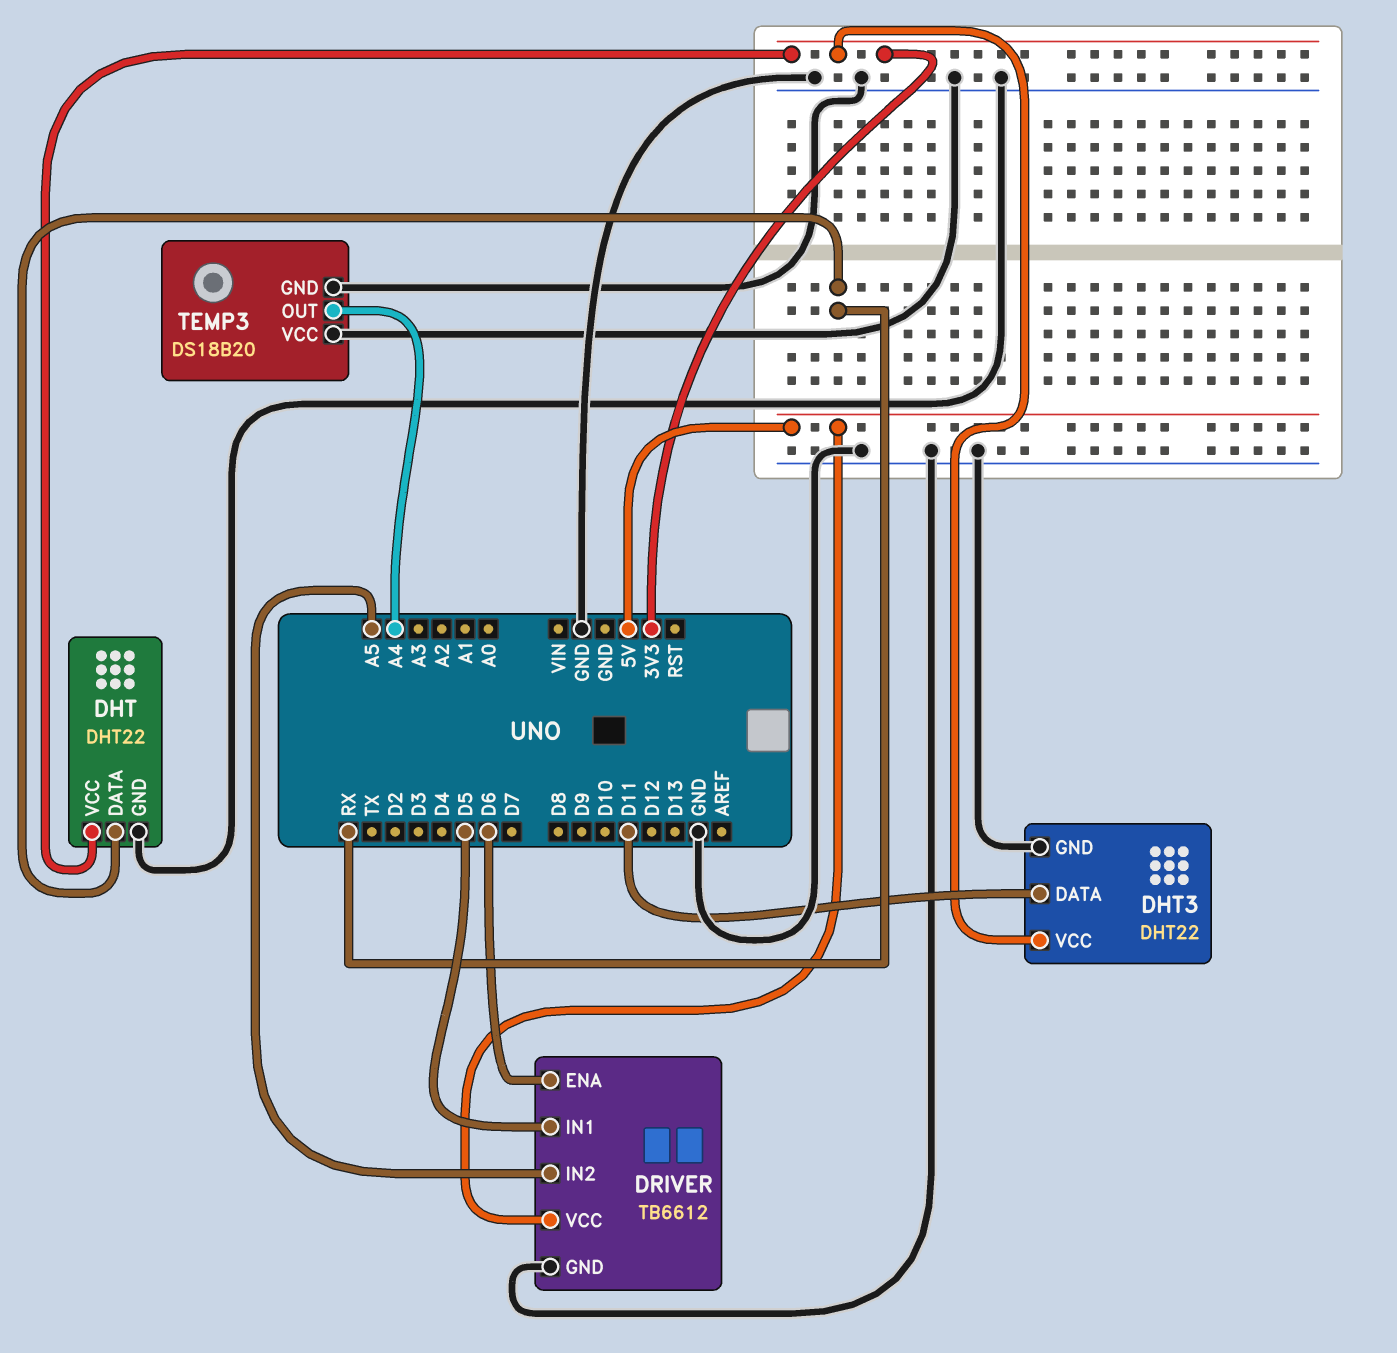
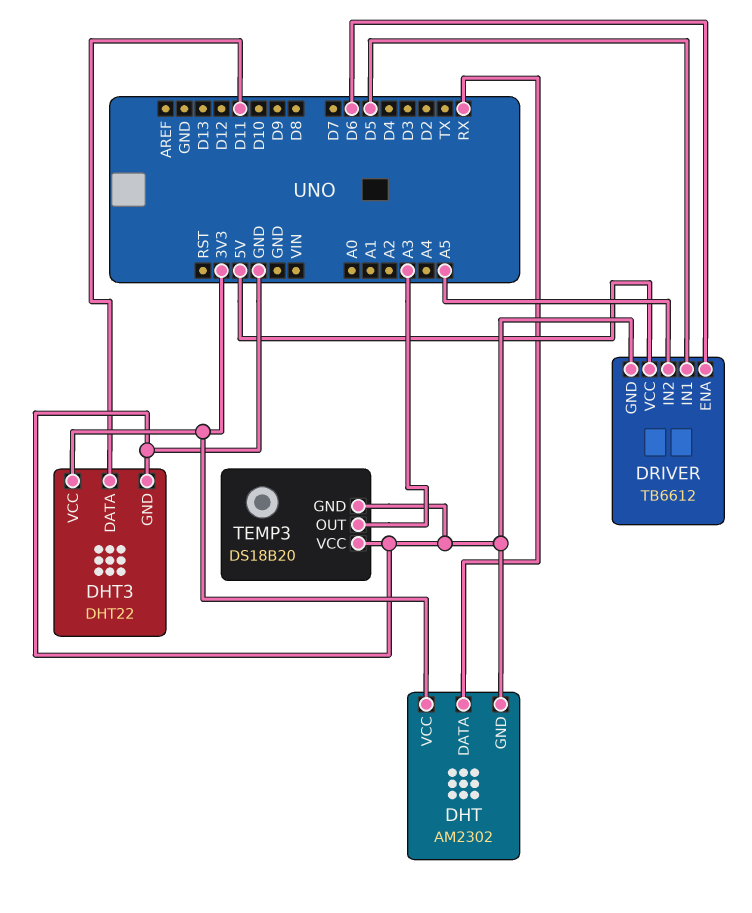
DHT: DHT22 -> AM2302
TEMP3 pin OUT: A4 -> A3

